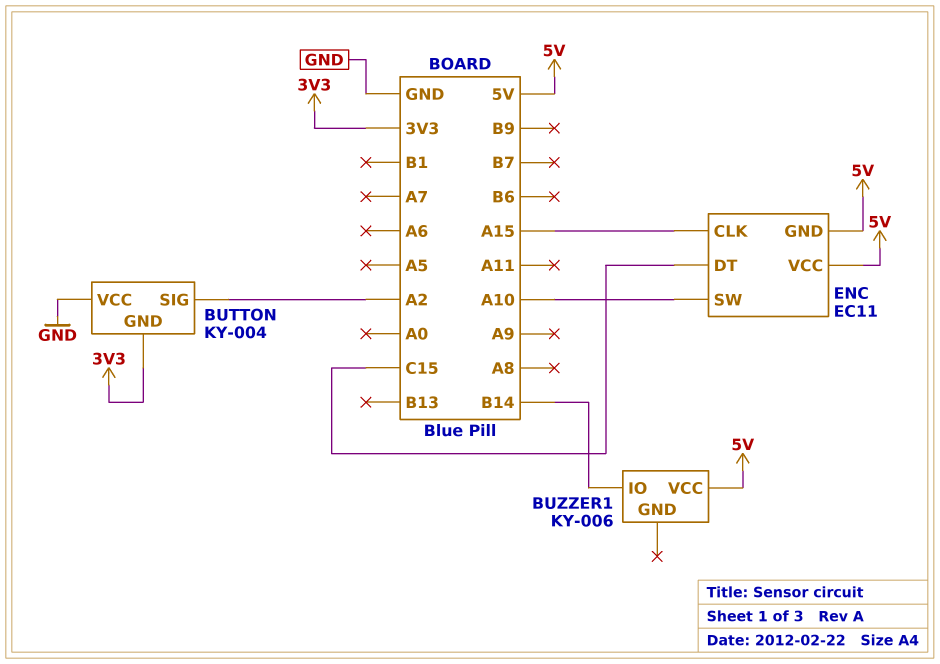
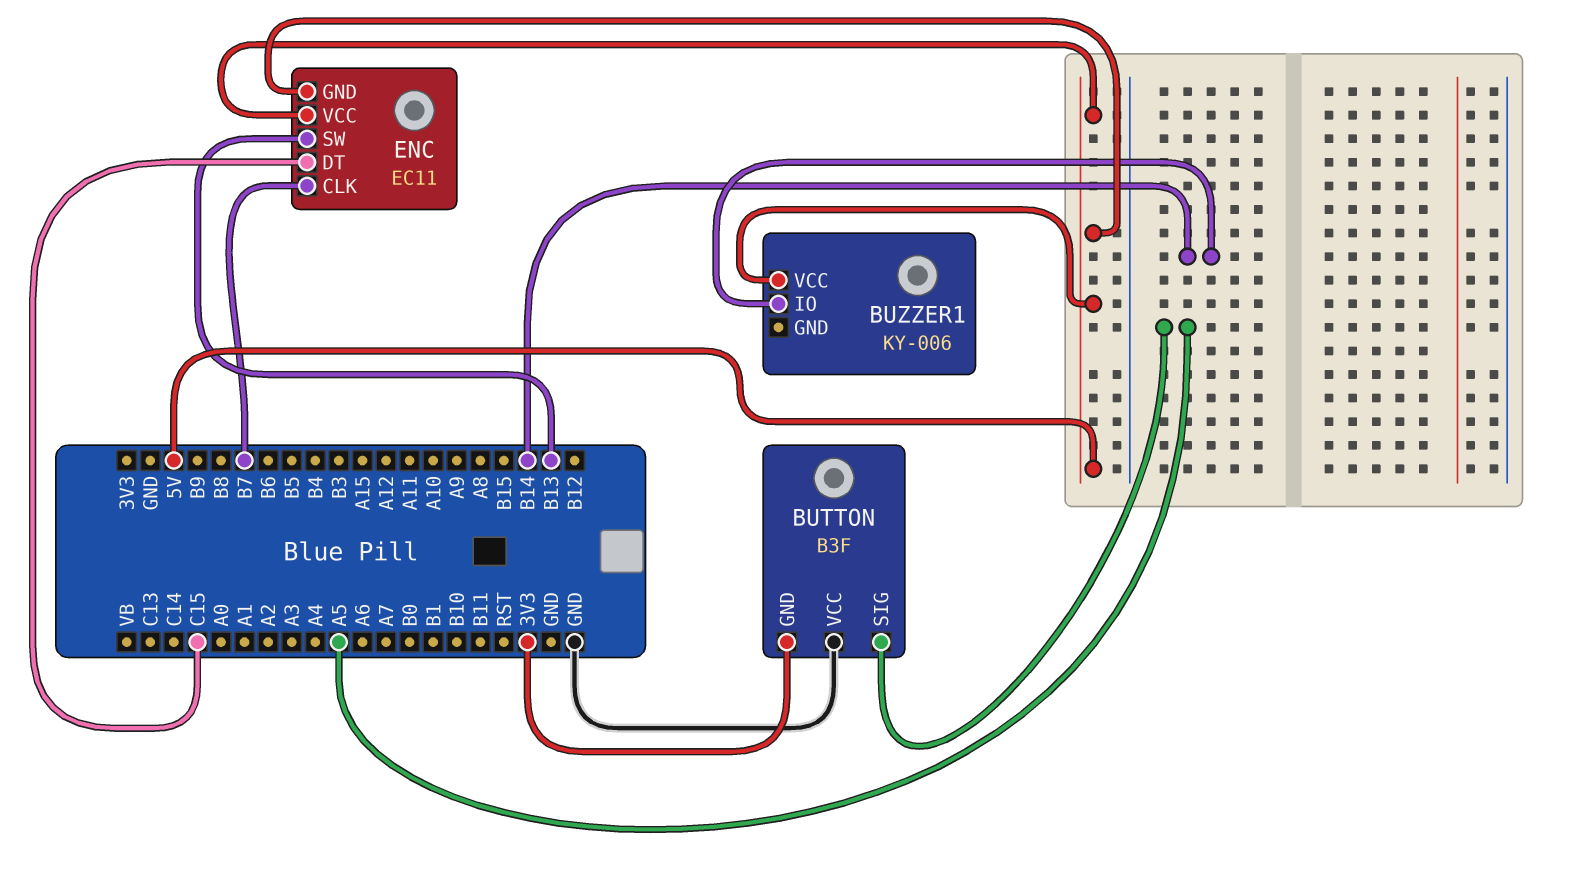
BUTTON: KY-004 -> B3F
BUTTON pin SIG: A2 -> A5
ENC pin CLK: A15 -> B7
ENC pin SW: A10 -> B13

